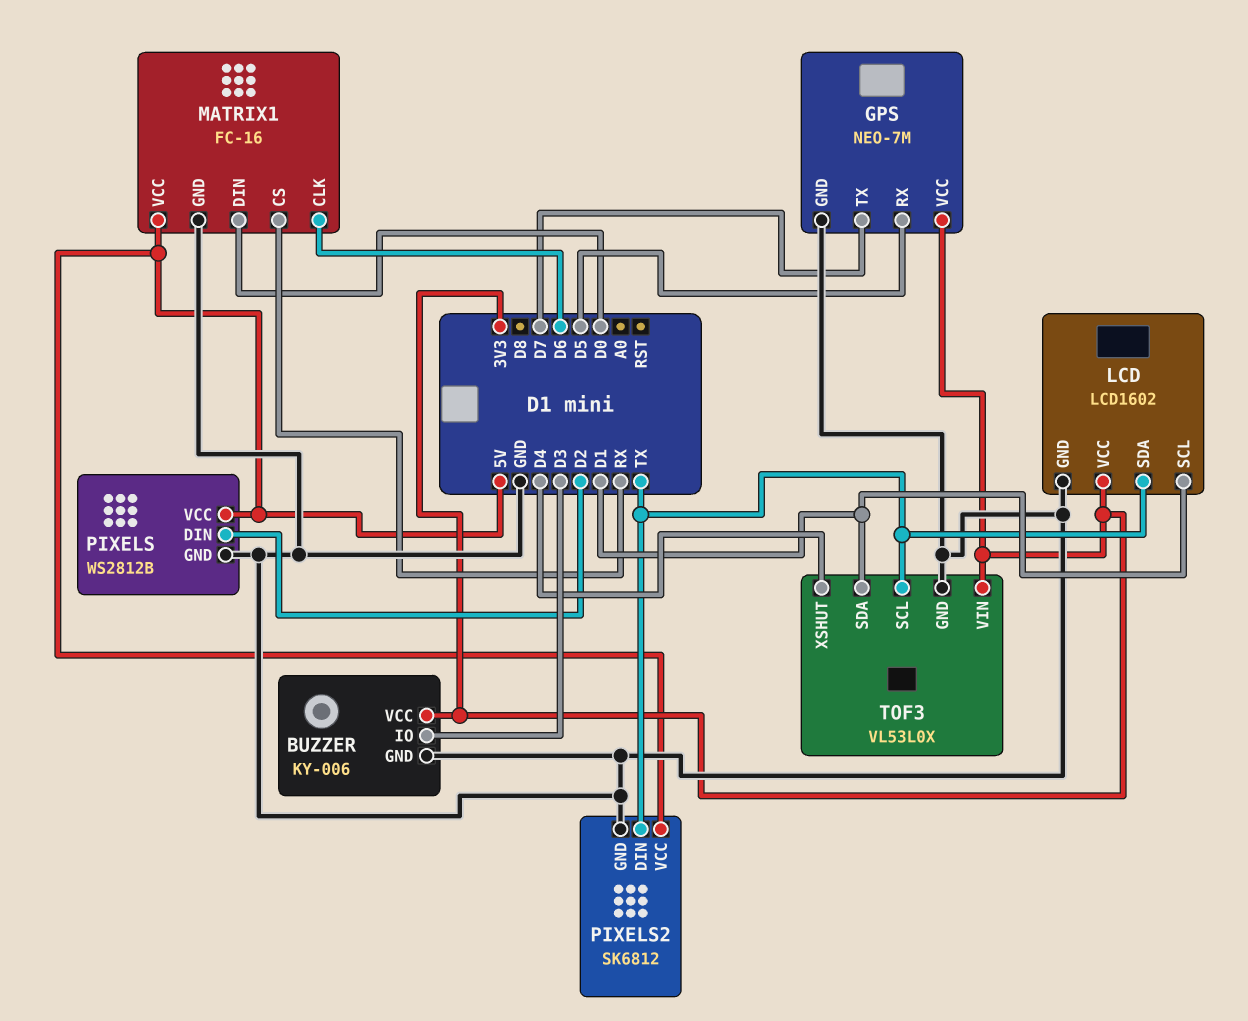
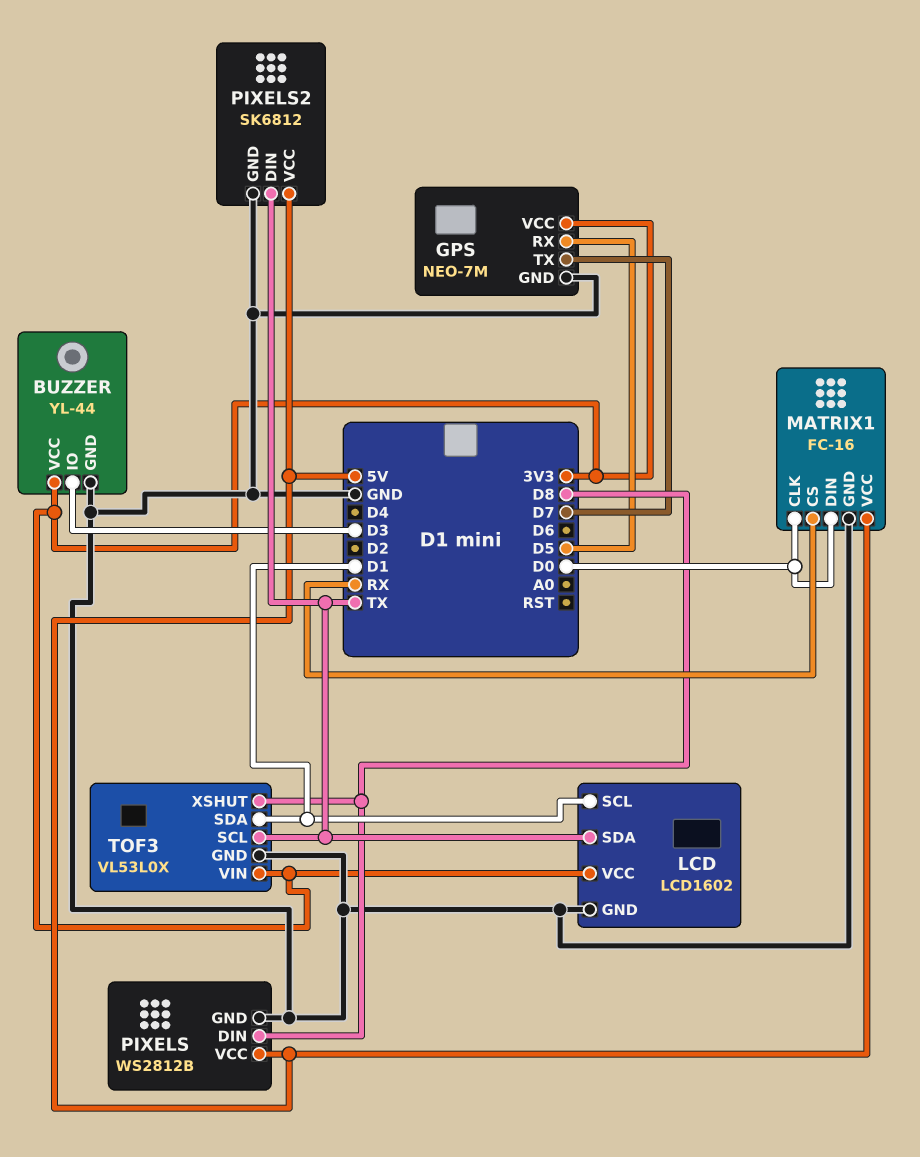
BUZZER: KY-006 -> YL-44
MATRIX1 pin CLK: D6 -> D0
PIXELS pin DIN: D2 -> D8
TOF3 pin XSHUT: D4 -> D8

